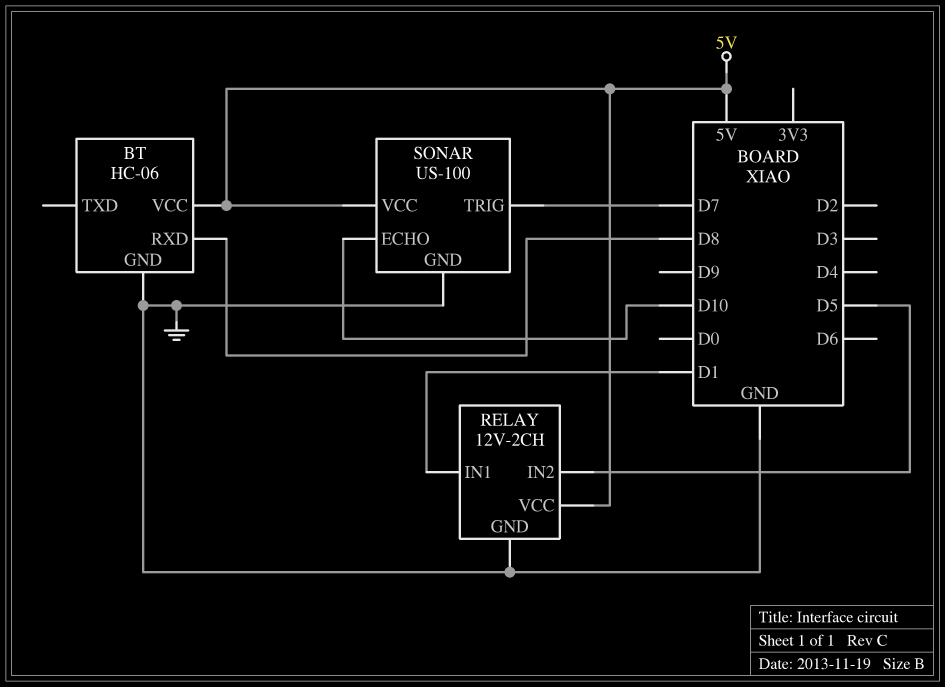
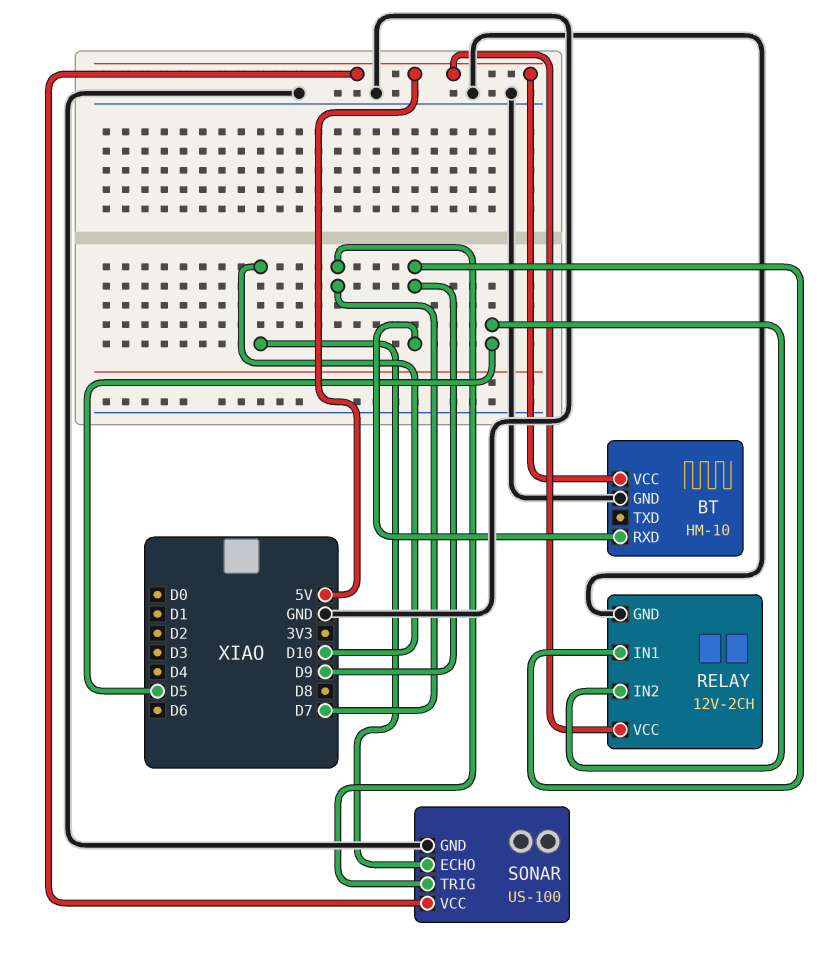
BT: HC-06 -> HM-10
BT pin RXD: D8 -> D9
RELAY pin IN1: D1 -> D9

